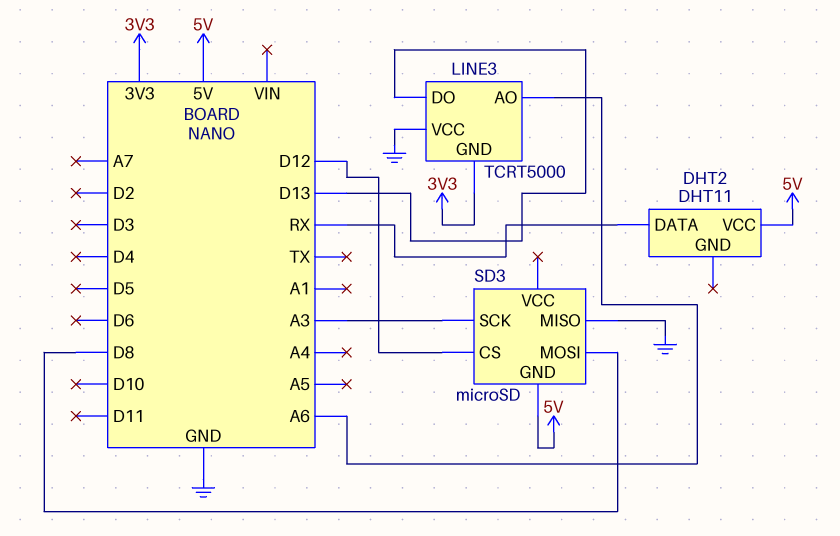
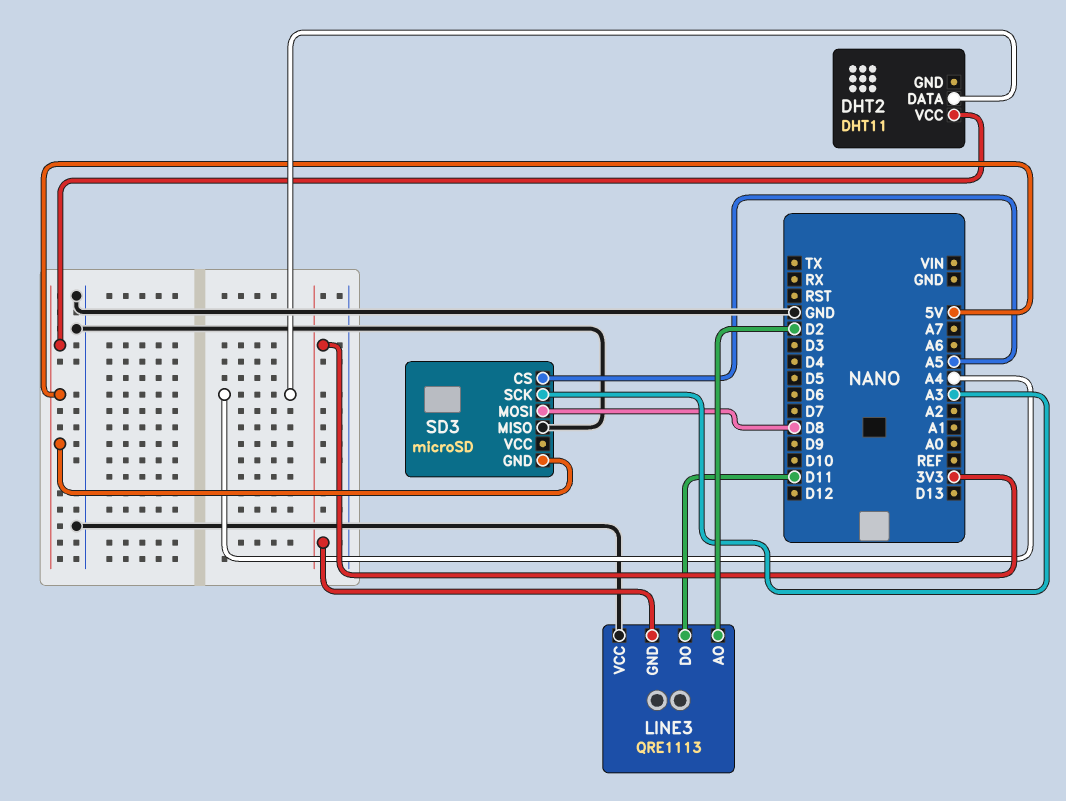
DHT2 pin DATA: RX -> A4
LINE3: TCRT5000 -> QRE1113
LINE3 pin AO: A6 -> D2
LINE3 pin DO: D13 -> D11
SD3 pin CS: D12 -> A5

